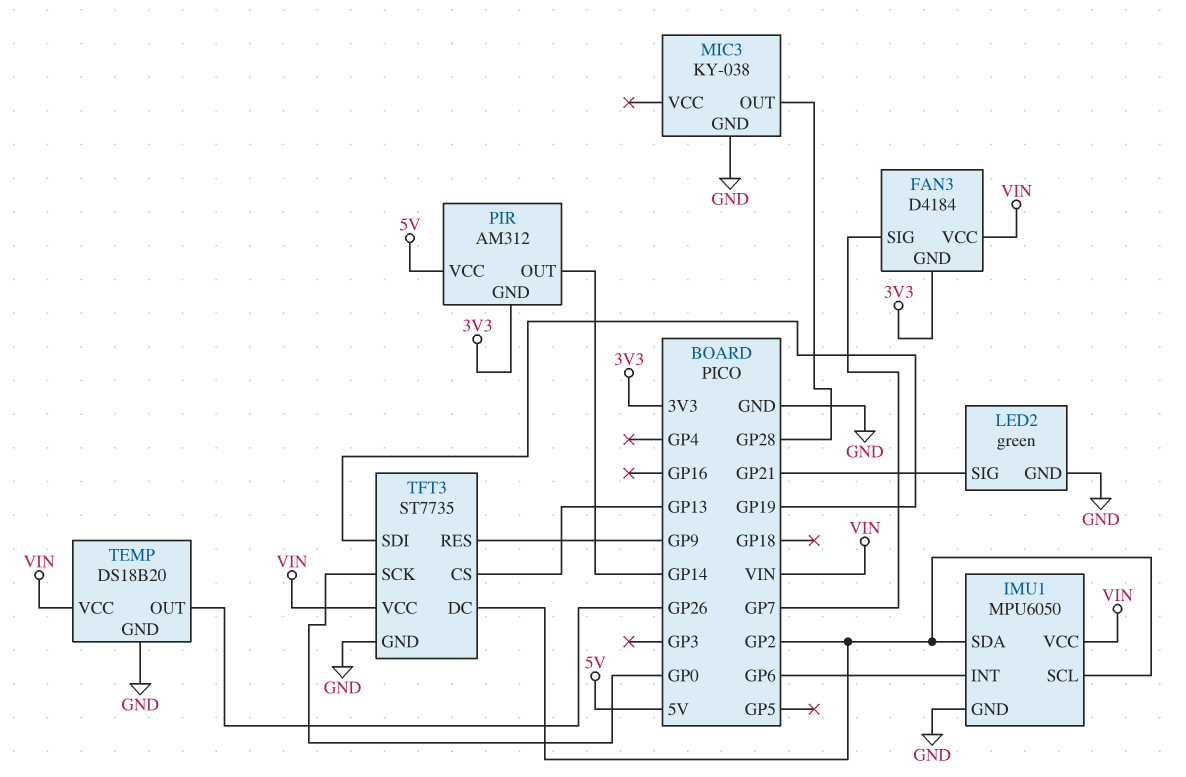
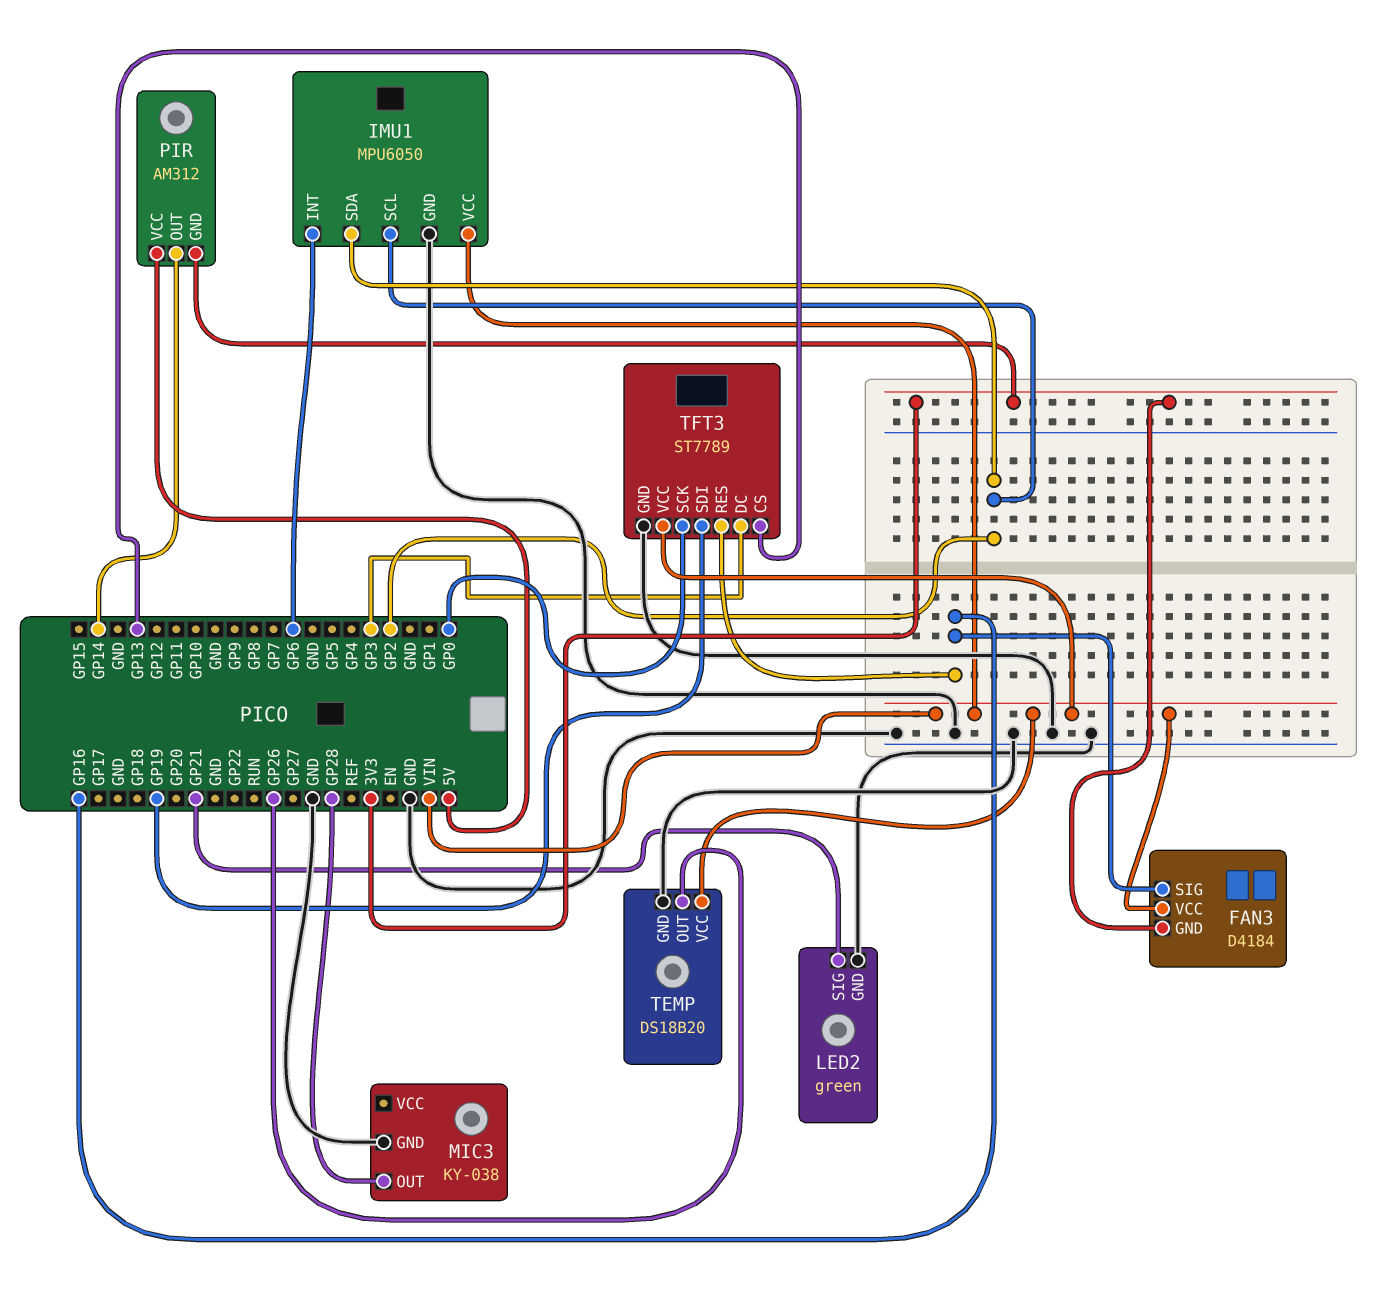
FAN3 pin SIG: GP7 -> GP16
TFT3: ST7735 -> ST7789
TFT3 pin DC: GP2 -> GP3
TFT3 pin RES: GP9 -> GP16

